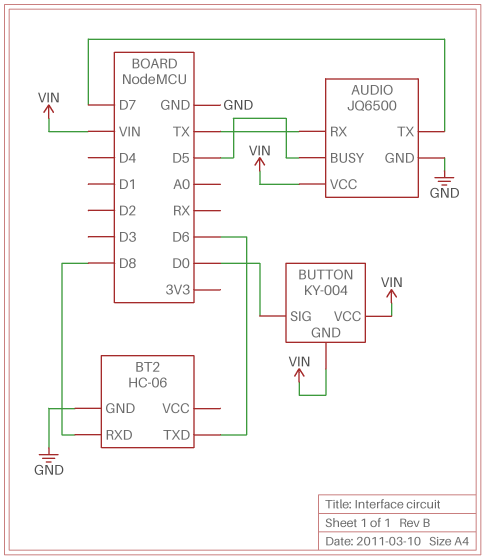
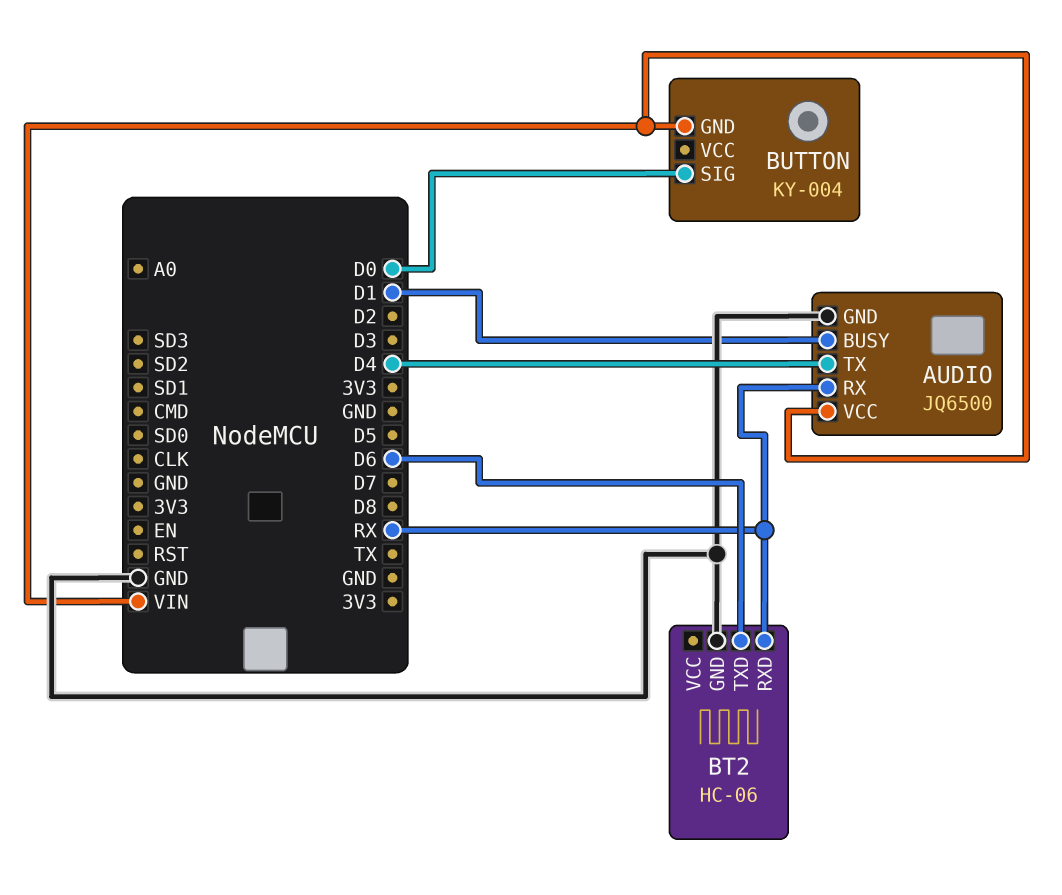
AUDIO pin BUSY: D5 -> D1
AUDIO pin RX: TX -> RX
AUDIO pin TX: D7 -> D4
BT2 pin RXD: D8 -> RX
BUTTON pin VCC: VIN -> none

